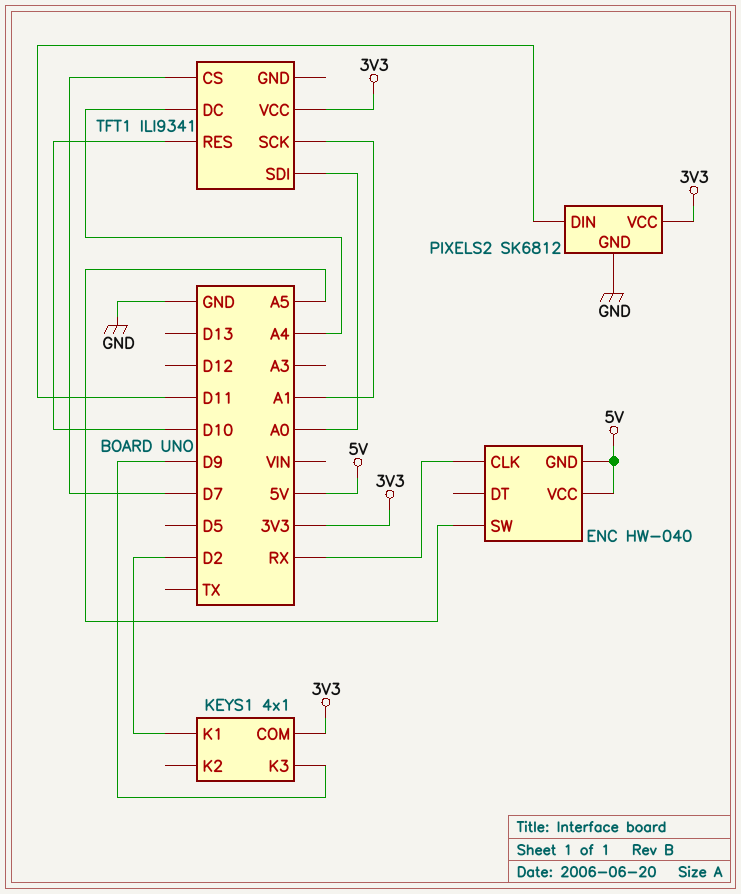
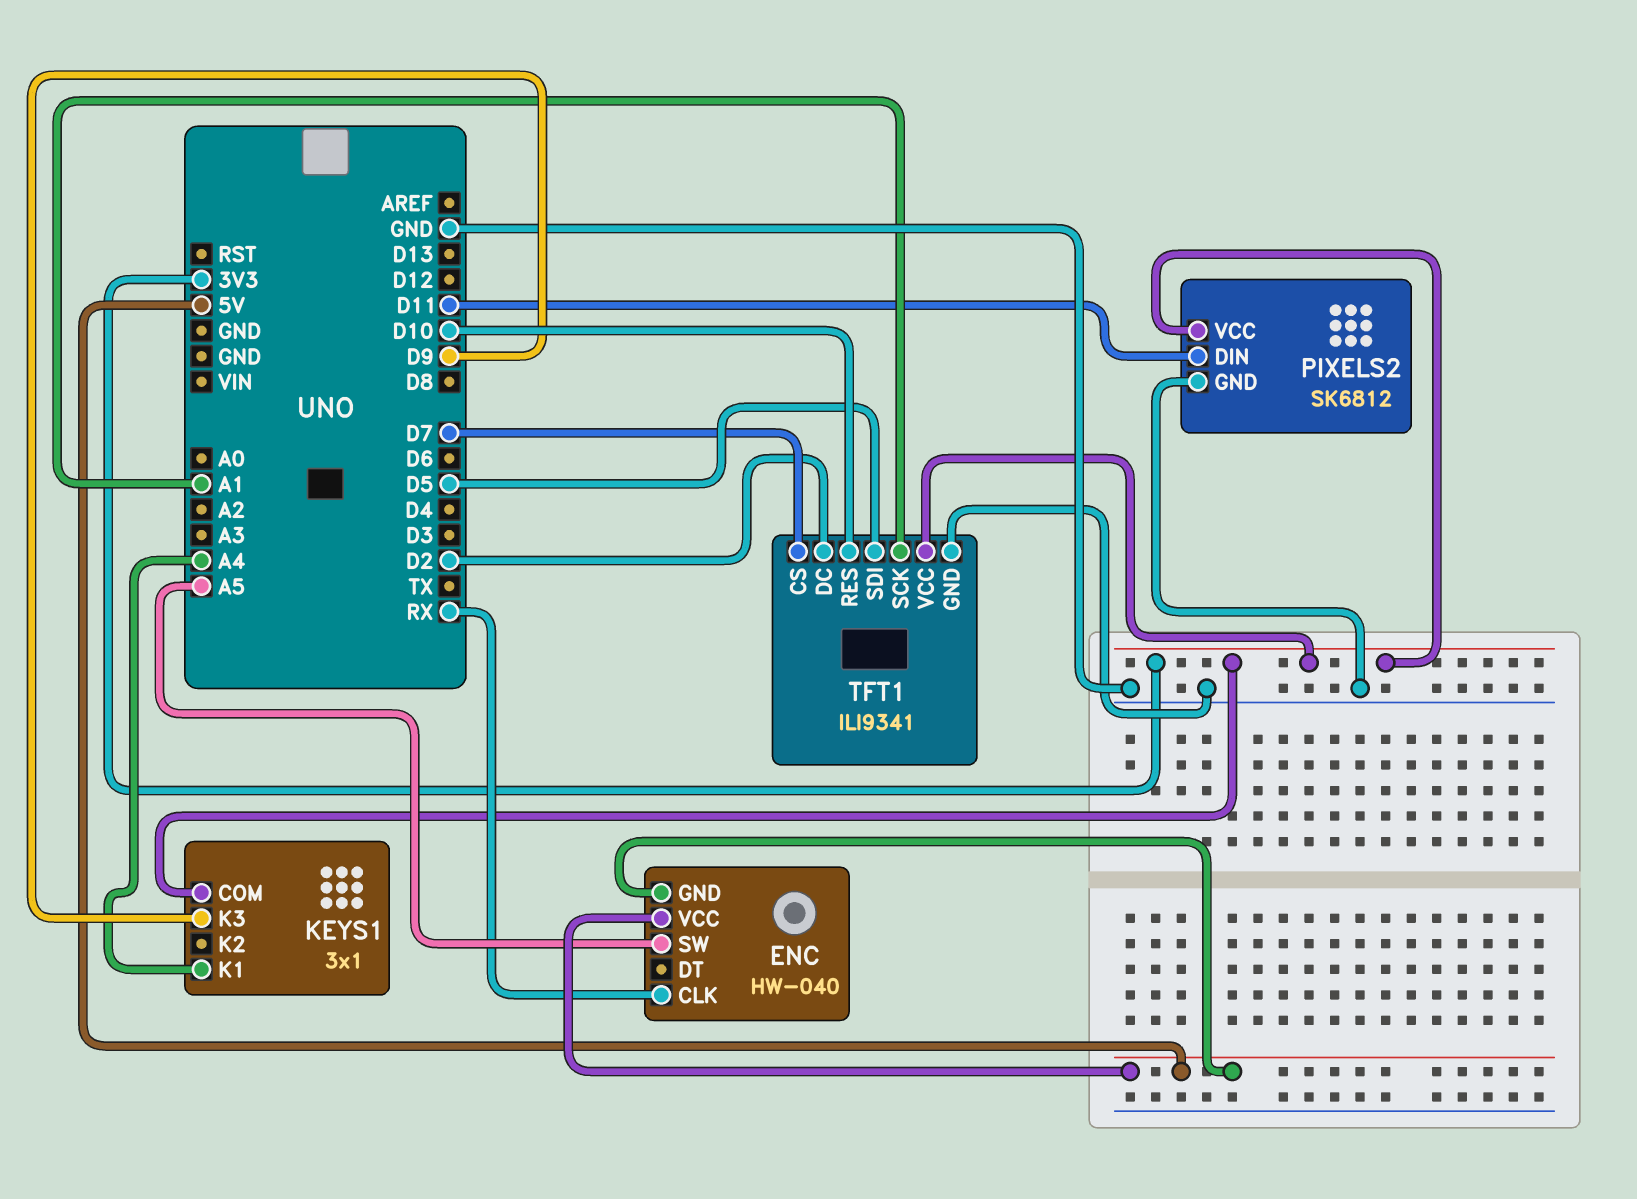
KEYS1: 4x1 -> 3x1
KEYS1 pin K1: D2 -> A4
TFT1 pin DC: A4 -> D2
TFT1 pin GND: none -> GND
TFT1 pin SDI: A0 -> D5

